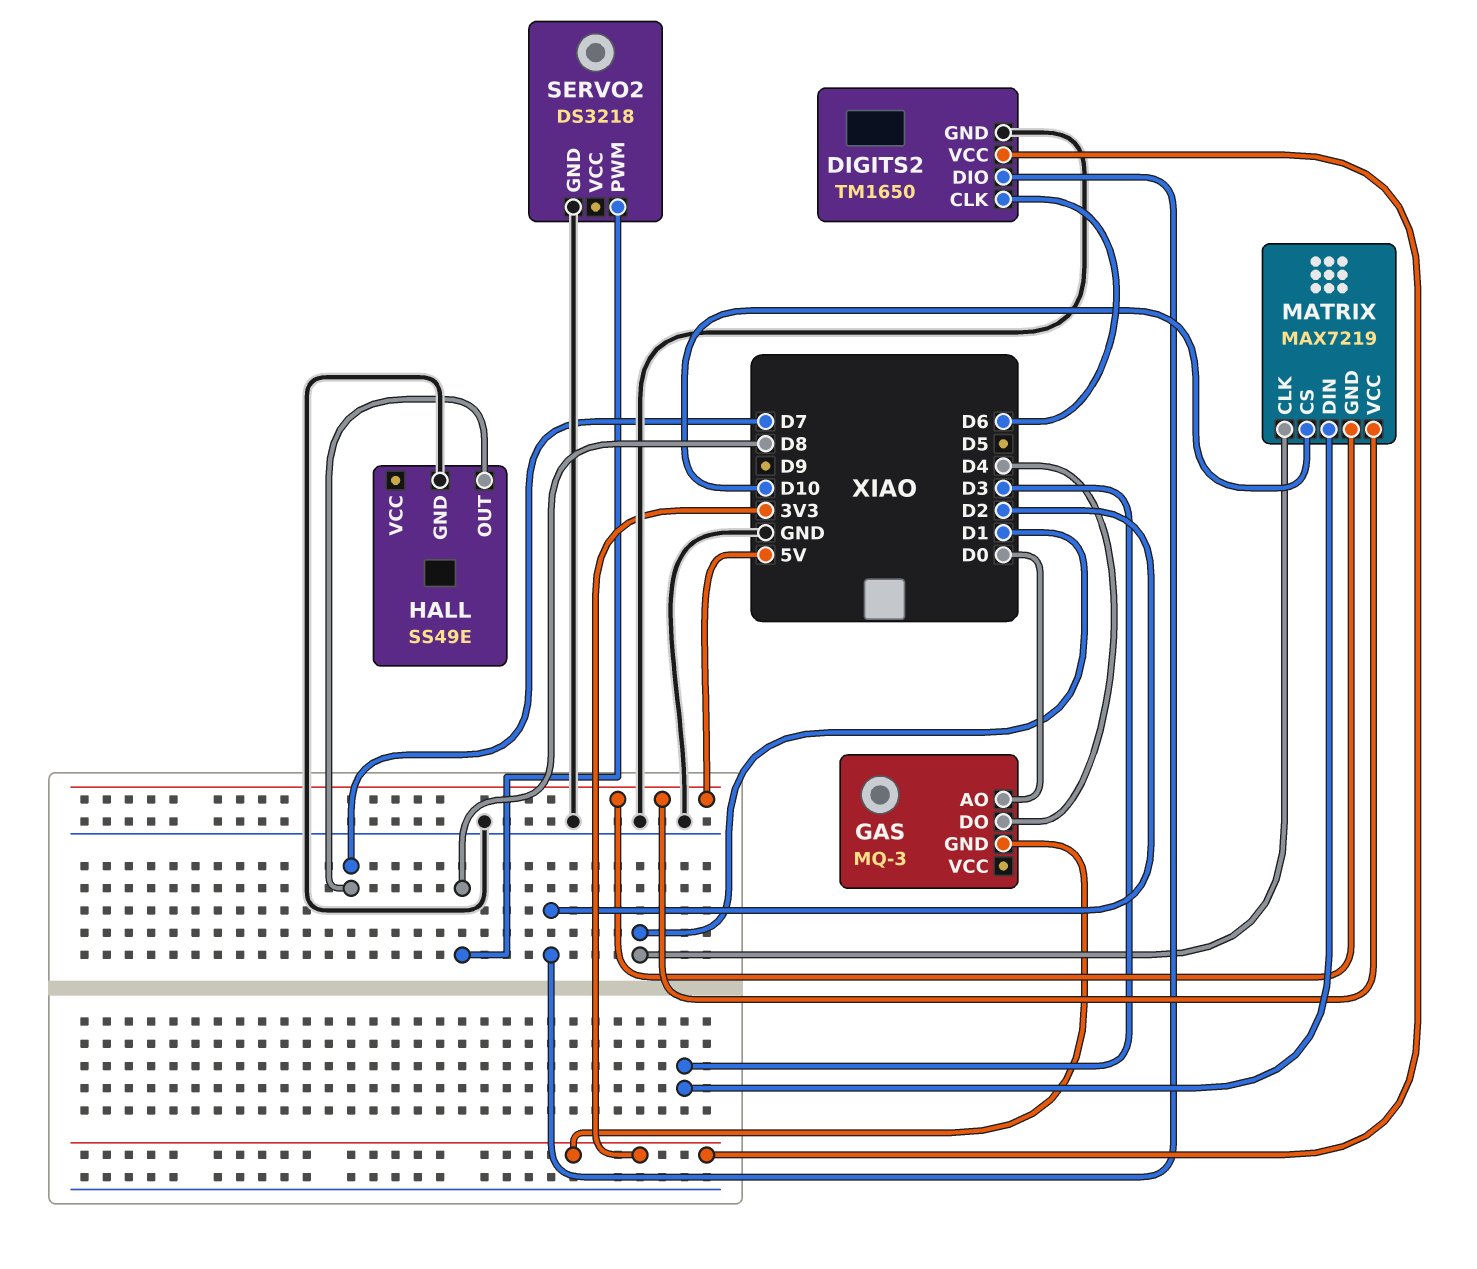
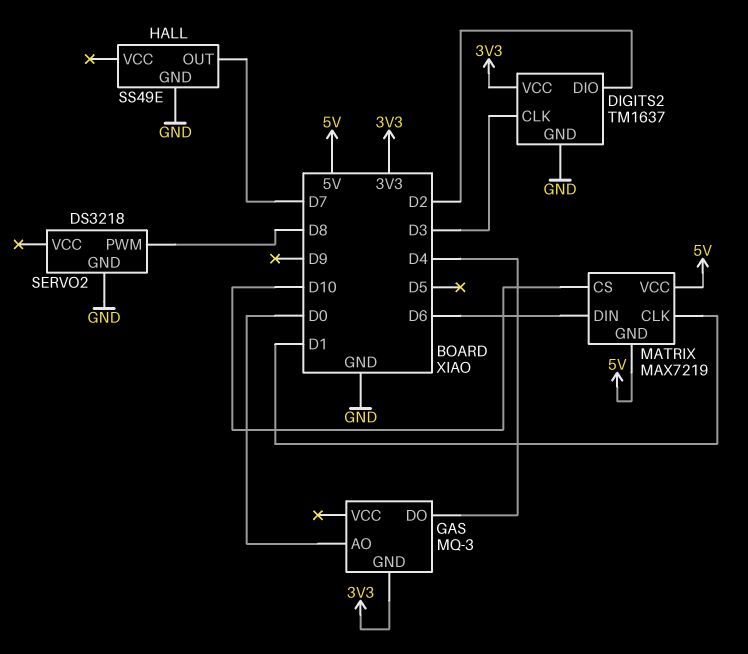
DIGITS2: TM1650 -> TM1637
DIGITS2 pin CLK: D6 -> D3
MATRIX pin DIN: D3 -> D6

